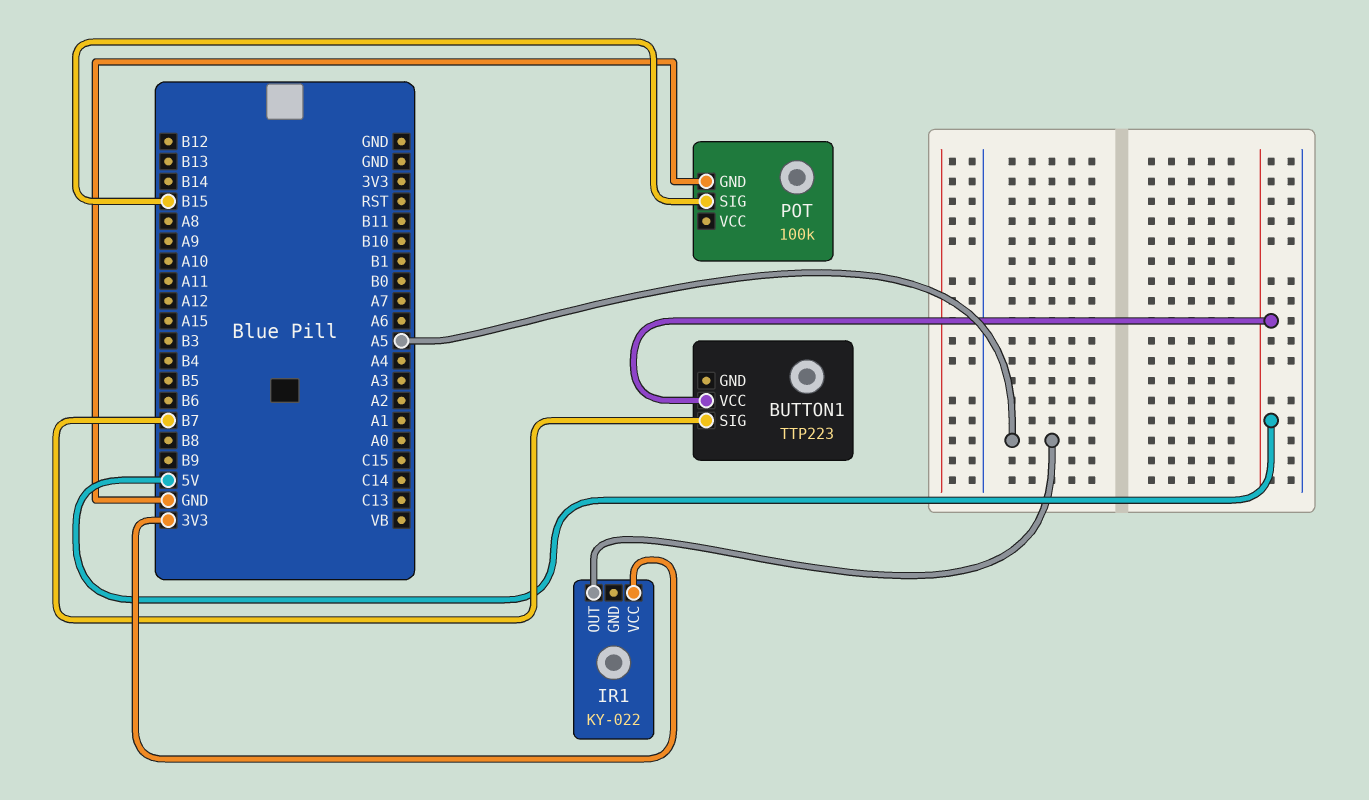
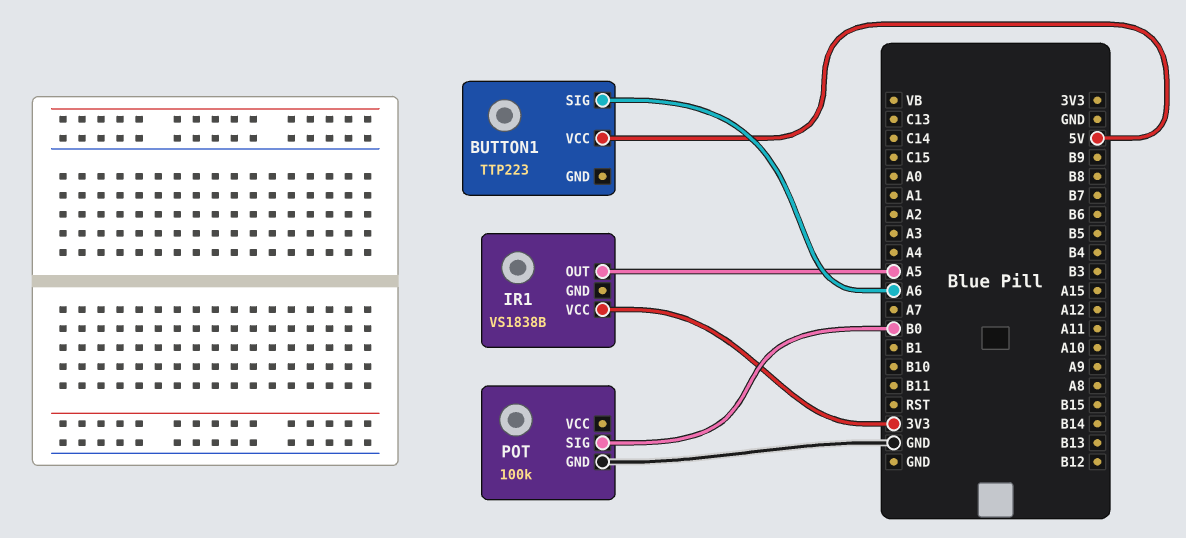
BUTTON1 pin SIG: B7 -> A6
IR1: KY-022 -> VS1838B
POT pin SIG: B15 -> B0

